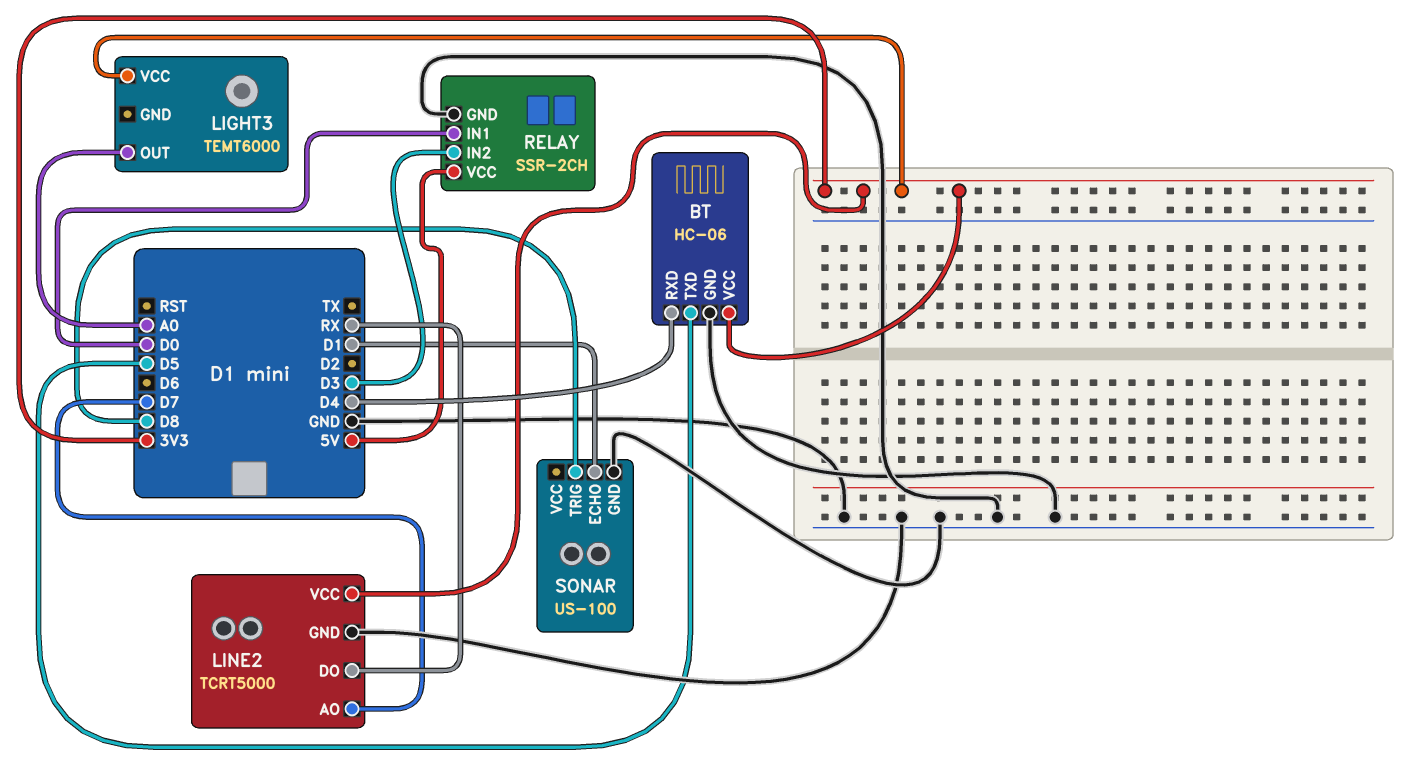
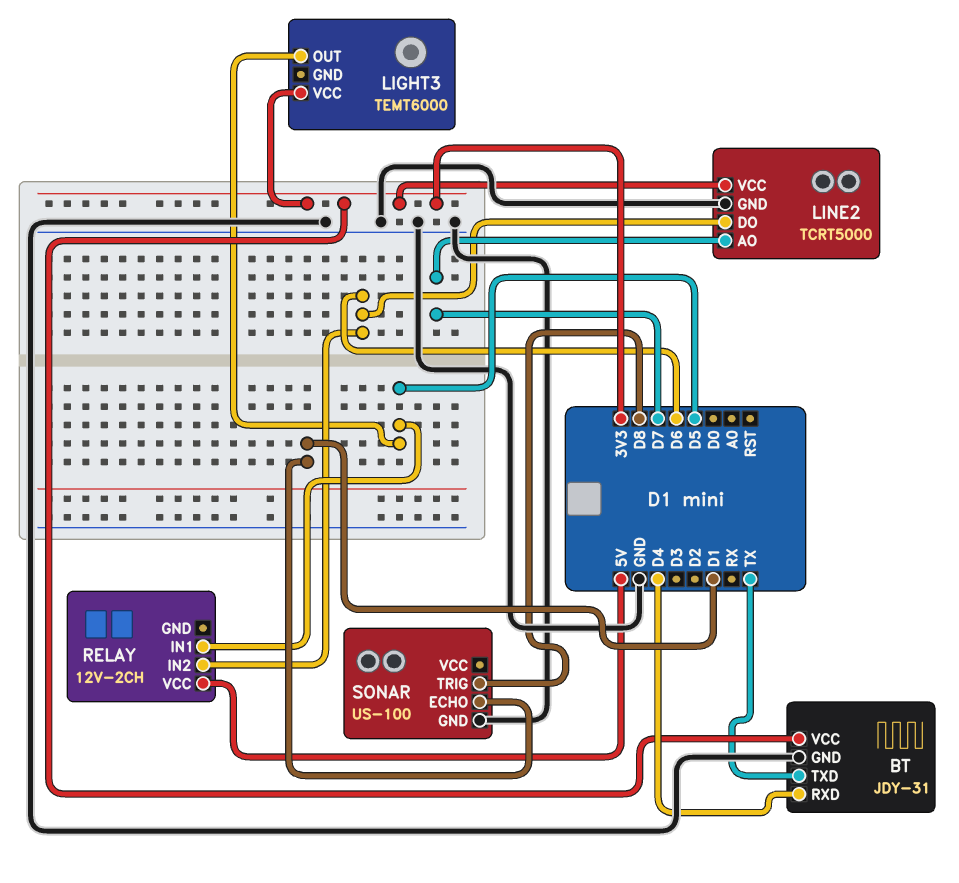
BT: HC-06 -> JDY-31
BT pin TXD: D5 -> TX
LIGHT3 pin OUT: A0 -> D5
LINE2 pin DO: RX -> D6
RELAY: SSR-2CH -> 12V-2CH
RELAY pin GND: GND -> none
RELAY pin IN1: D0 -> D5
RELAY pin IN2: D3 -> D6

